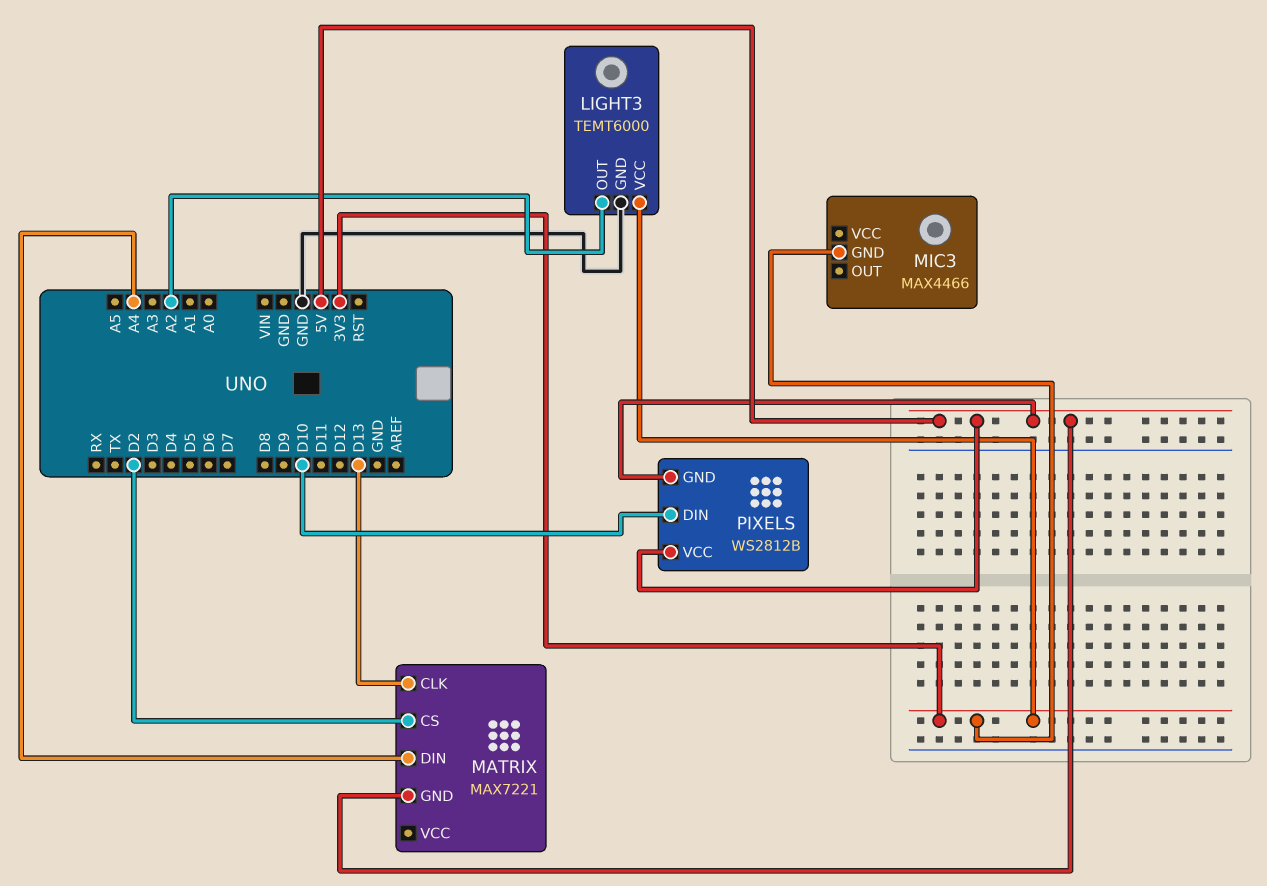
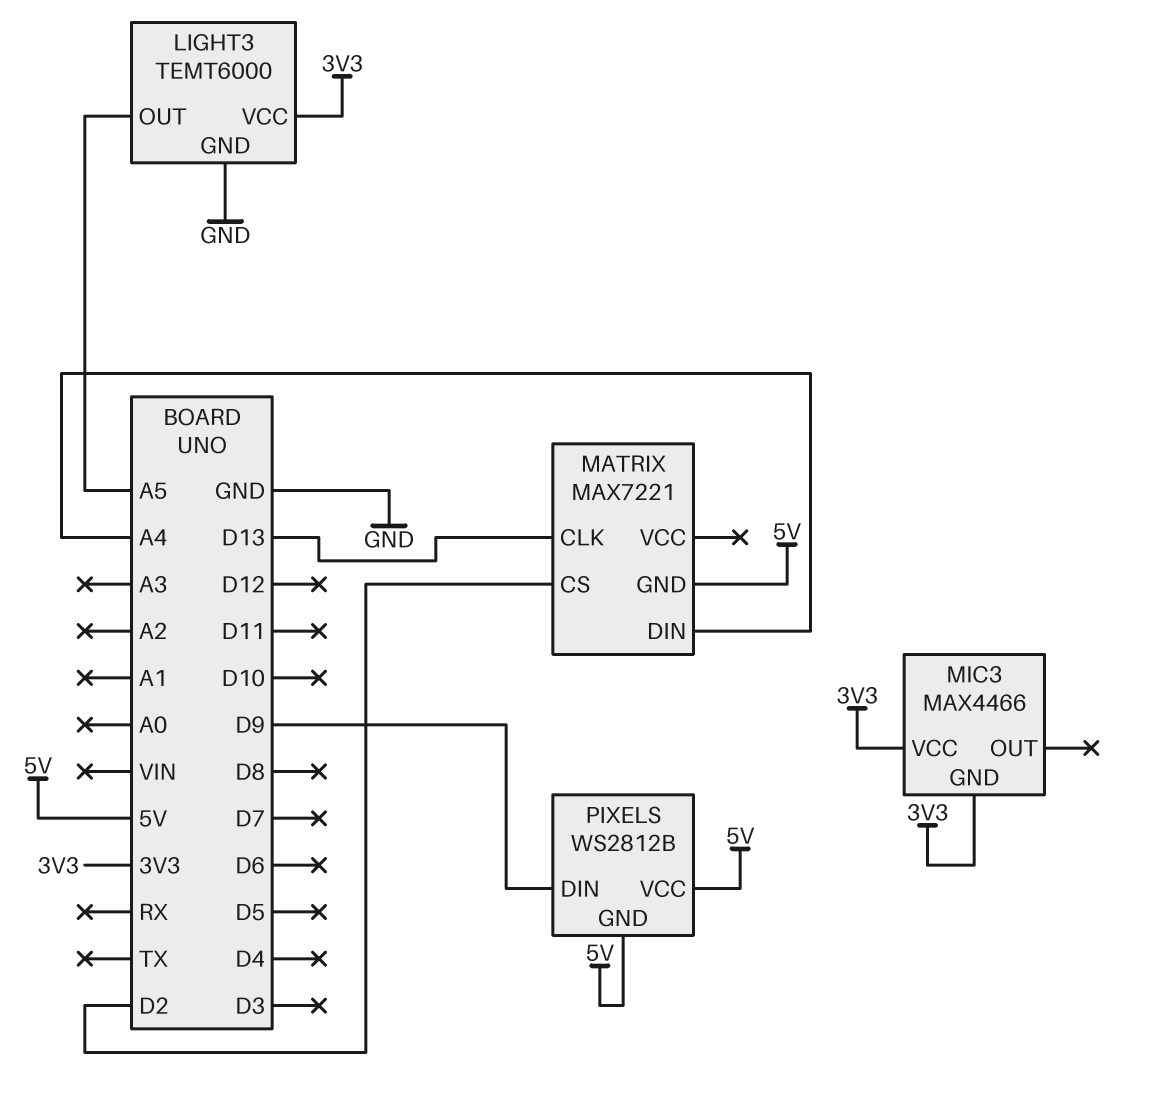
LIGHT3 pin OUT: A2 -> A5
MIC3 pin VCC: none -> 3V3
PIXELS pin DIN: D10 -> D9

